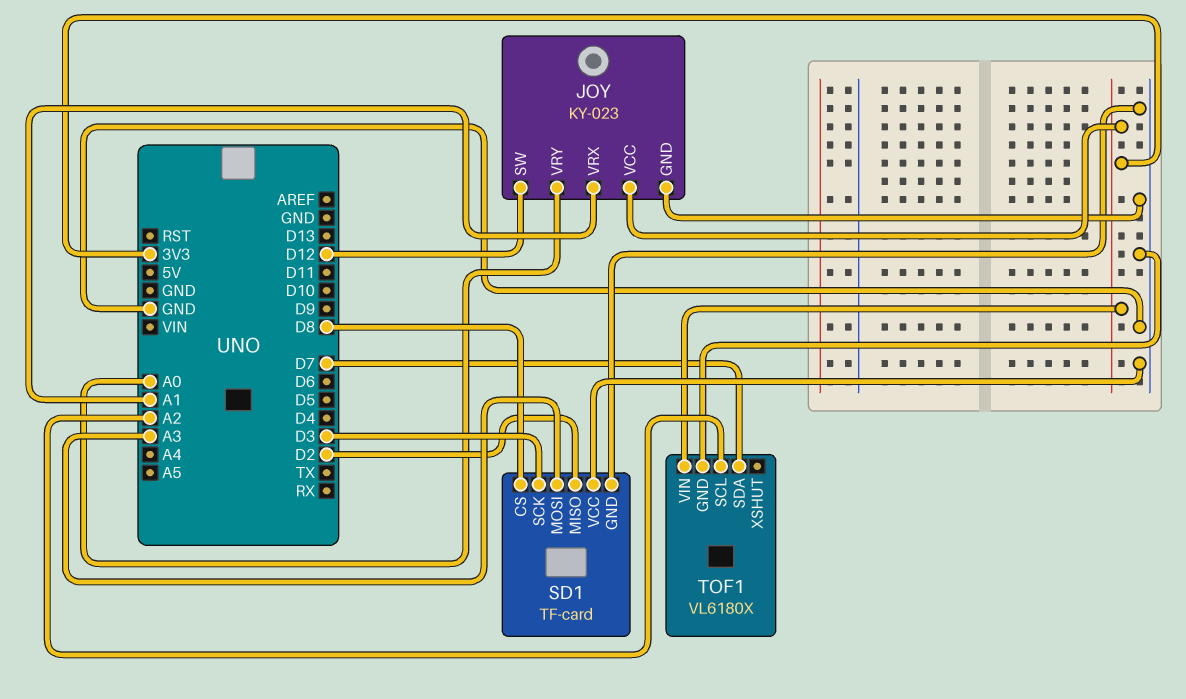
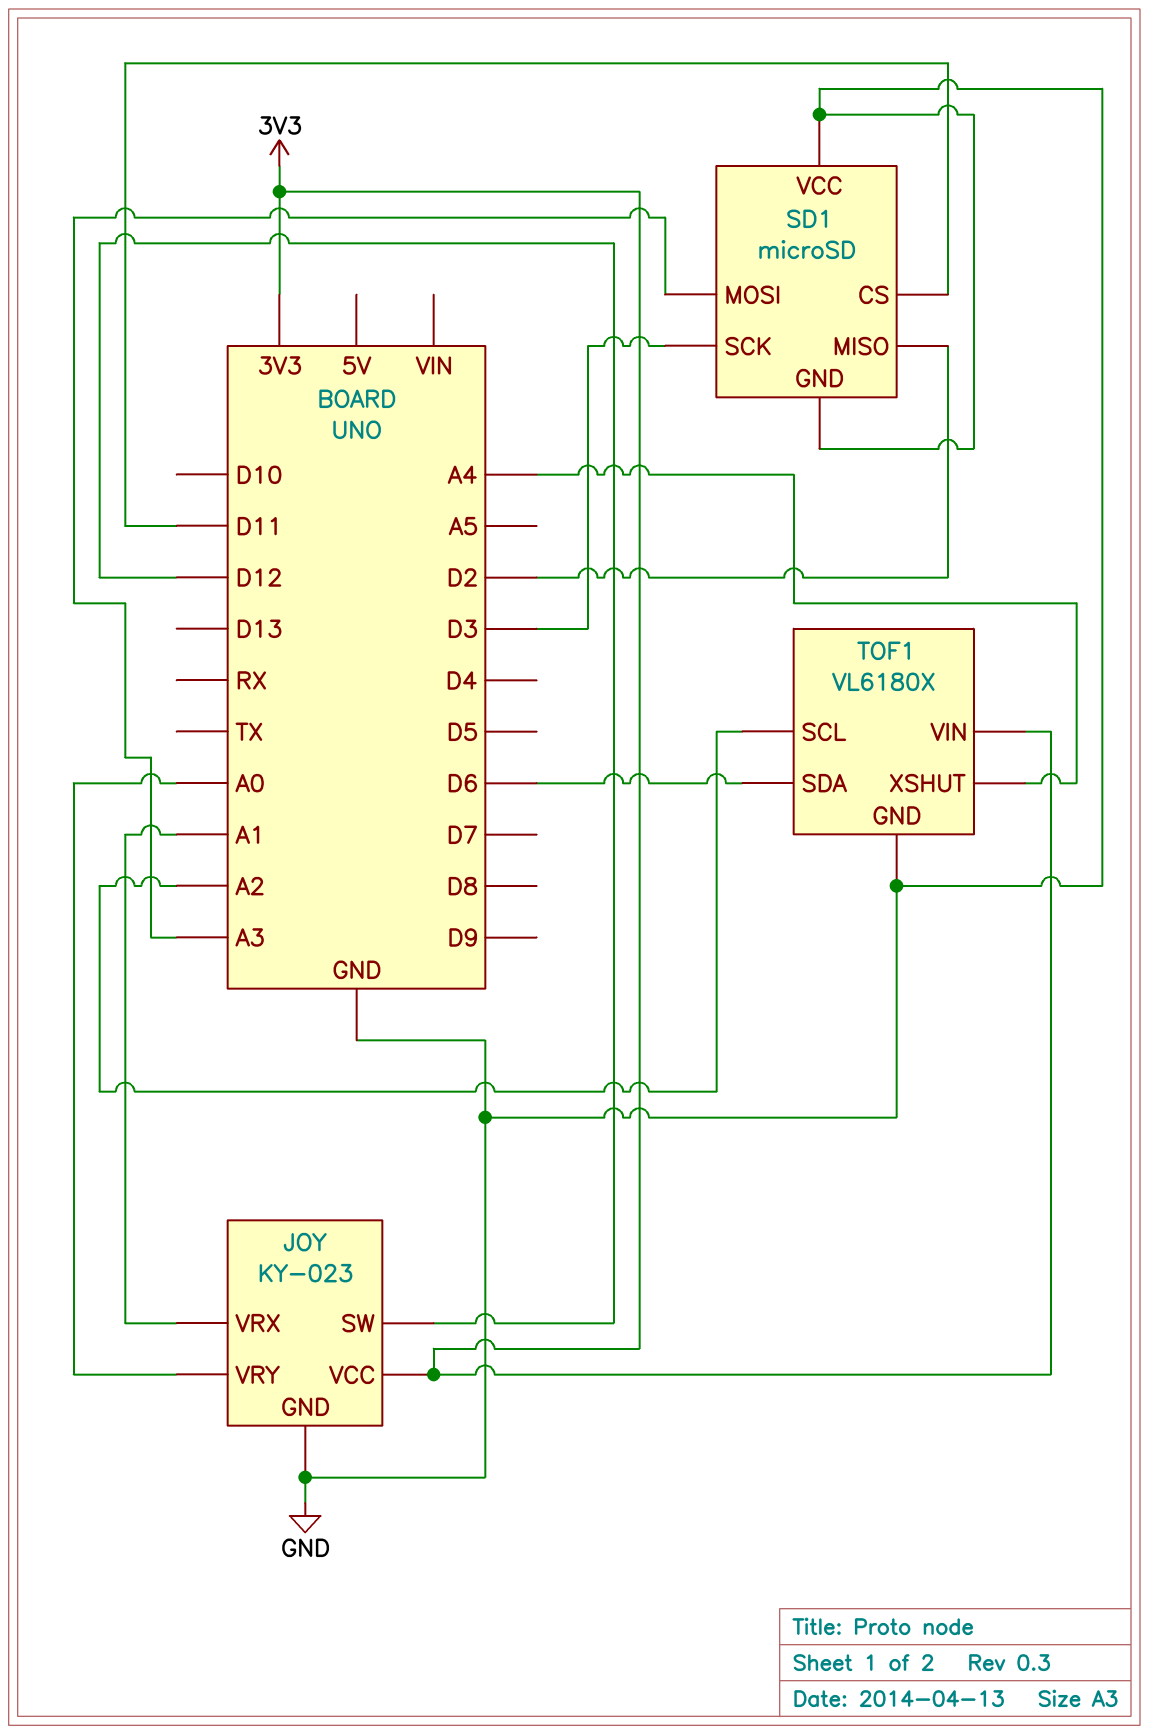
SD1: TF-card -> microSD
SD1 pin CS: D8 -> D11
TOF1 pin SDA: D7 -> D6
TOF1 pin XSHUT: none -> A4

